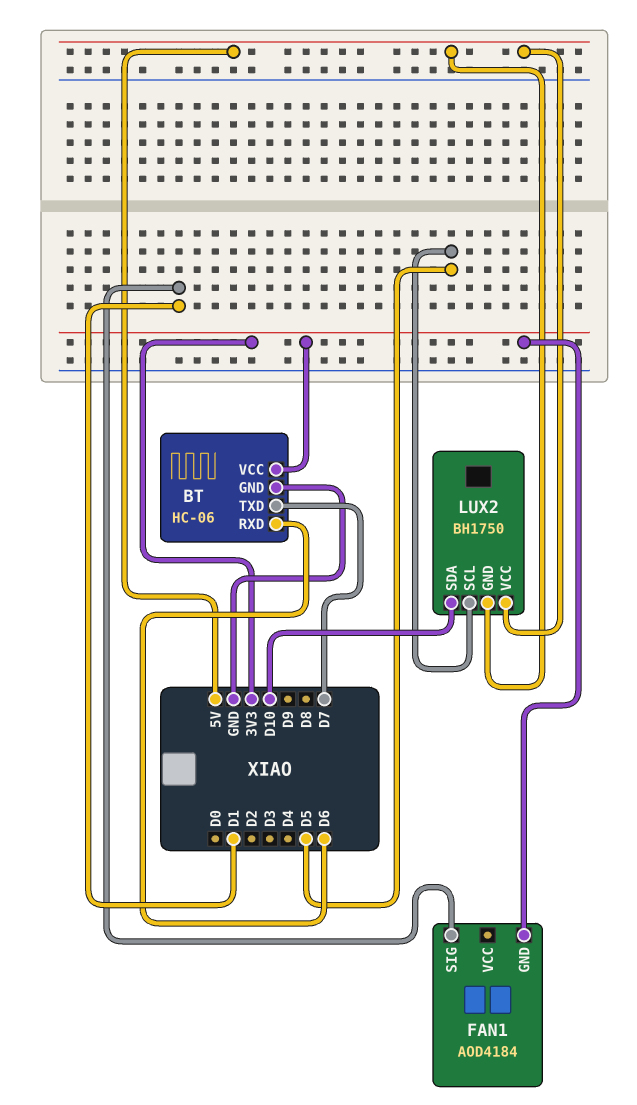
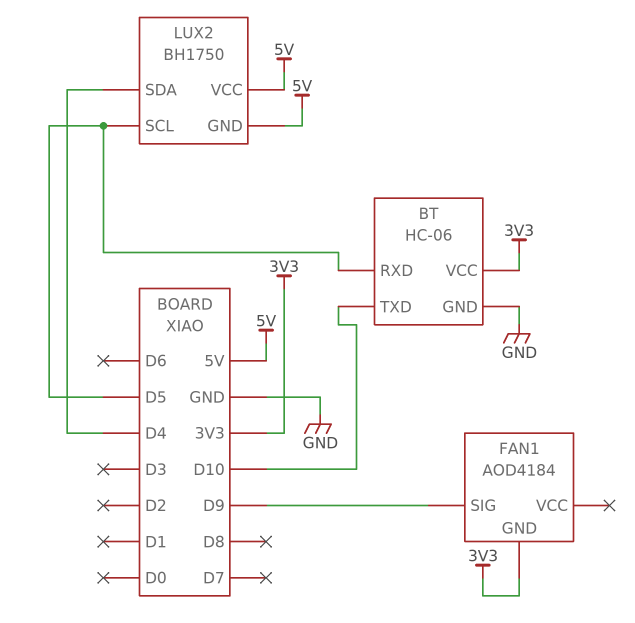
BT pin RXD: D6 -> D5
BT pin TXD: D7 -> D10
FAN1 pin SIG: D1 -> D9
LUX2 pin SDA: D10 -> D4

